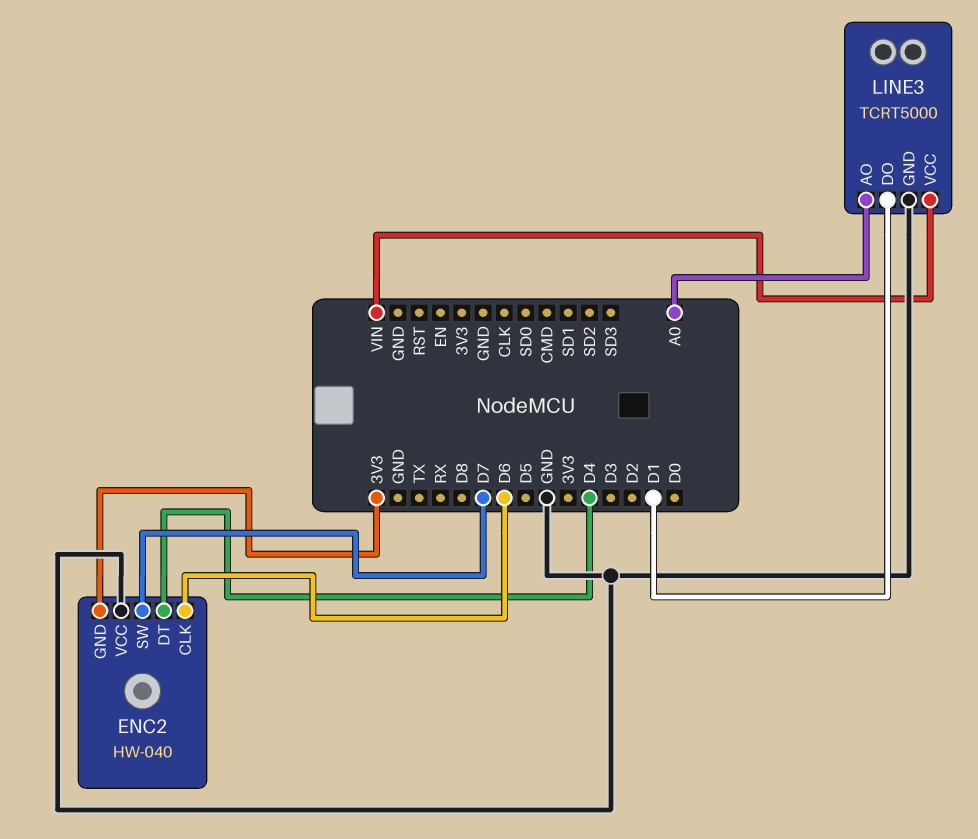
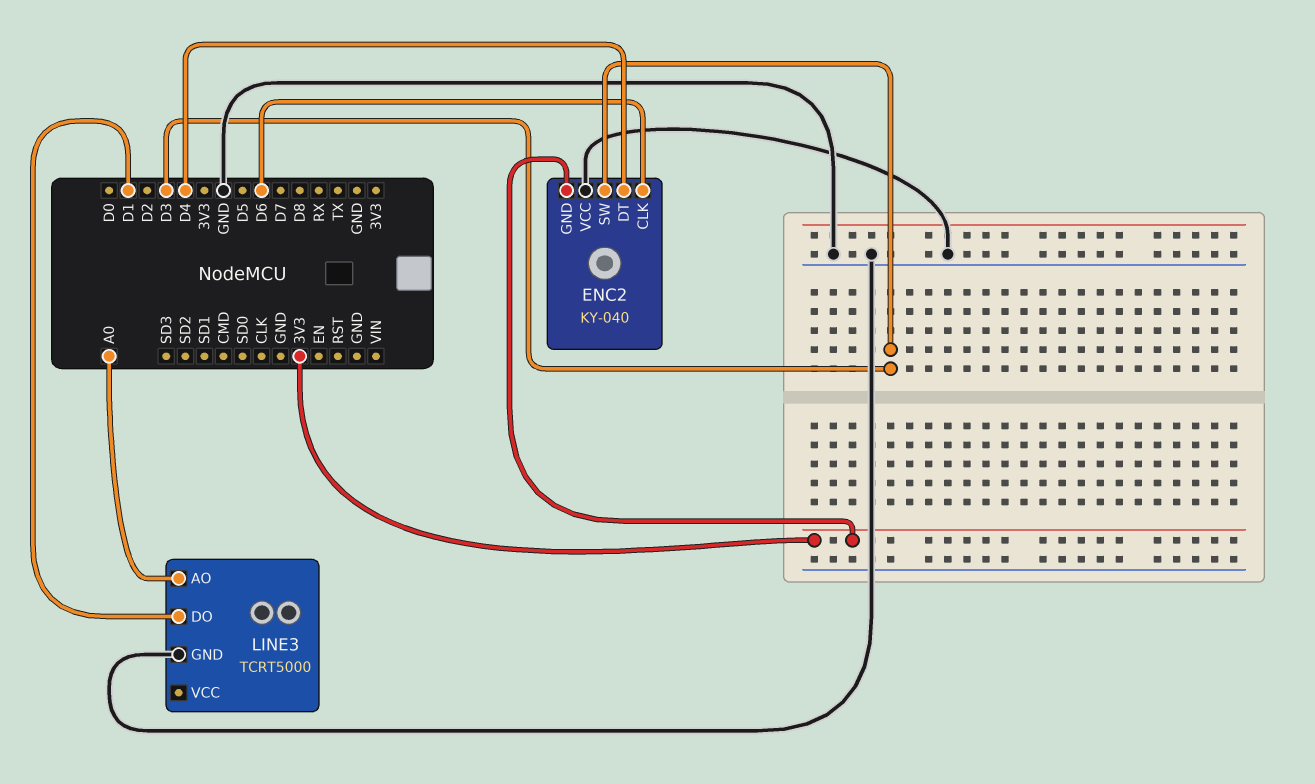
ENC2: HW-040 -> KY-040
ENC2 pin SW: D7 -> D3
LINE3 pin VCC: VIN -> none

